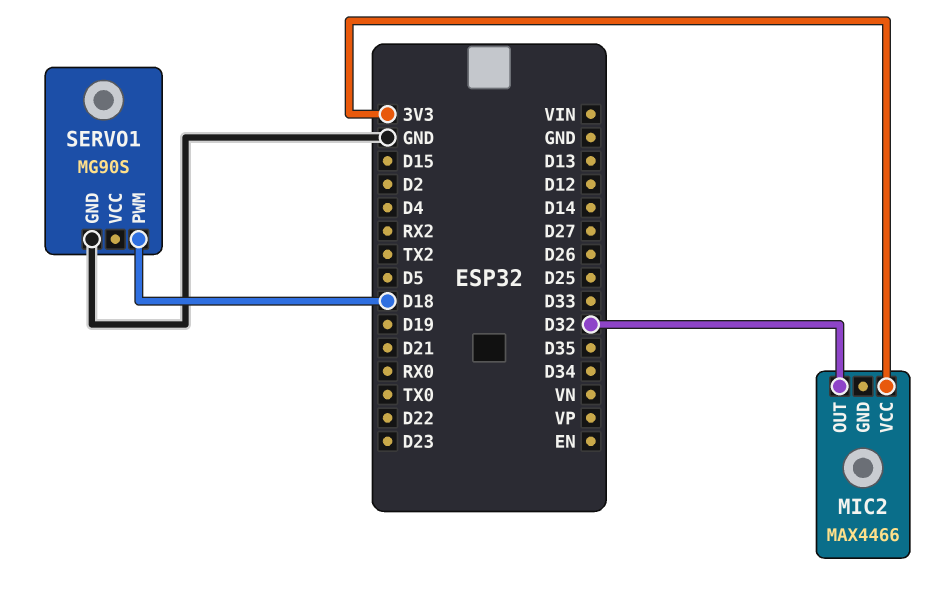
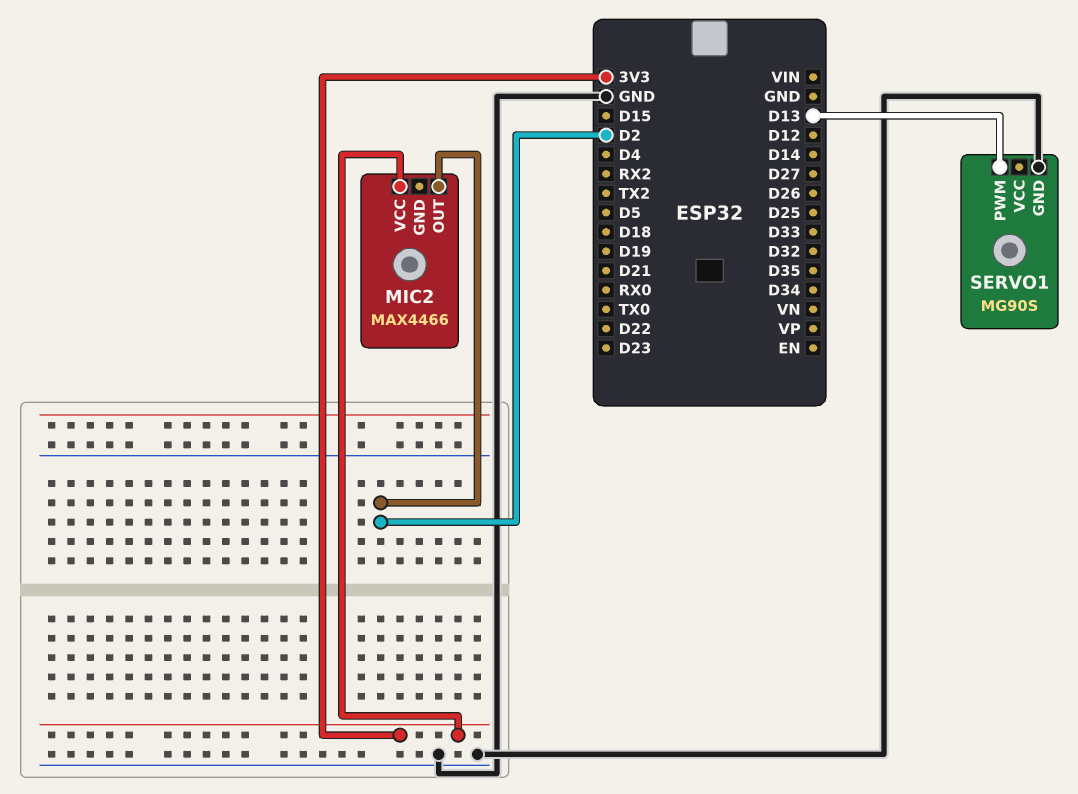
MIC2 pin OUT: D32 -> D2
SERVO1 pin PWM: D18 -> D13

